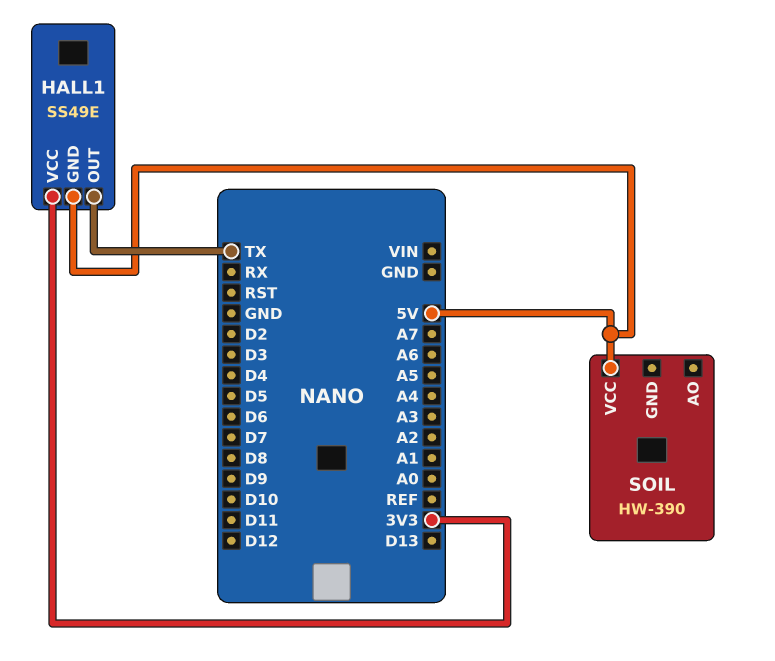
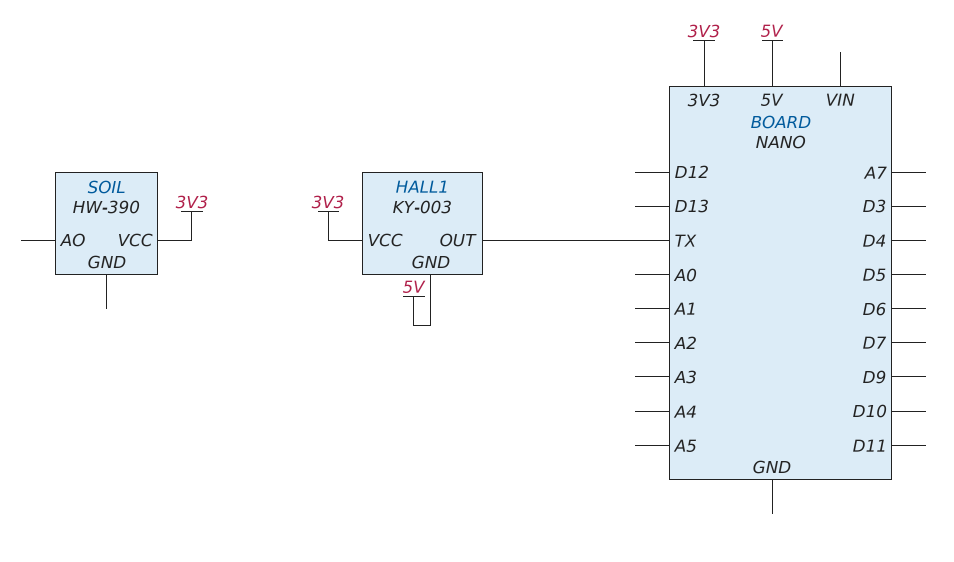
HALL1: SS49E -> KY-003
SOIL pin VCC: 5V -> 3V3

